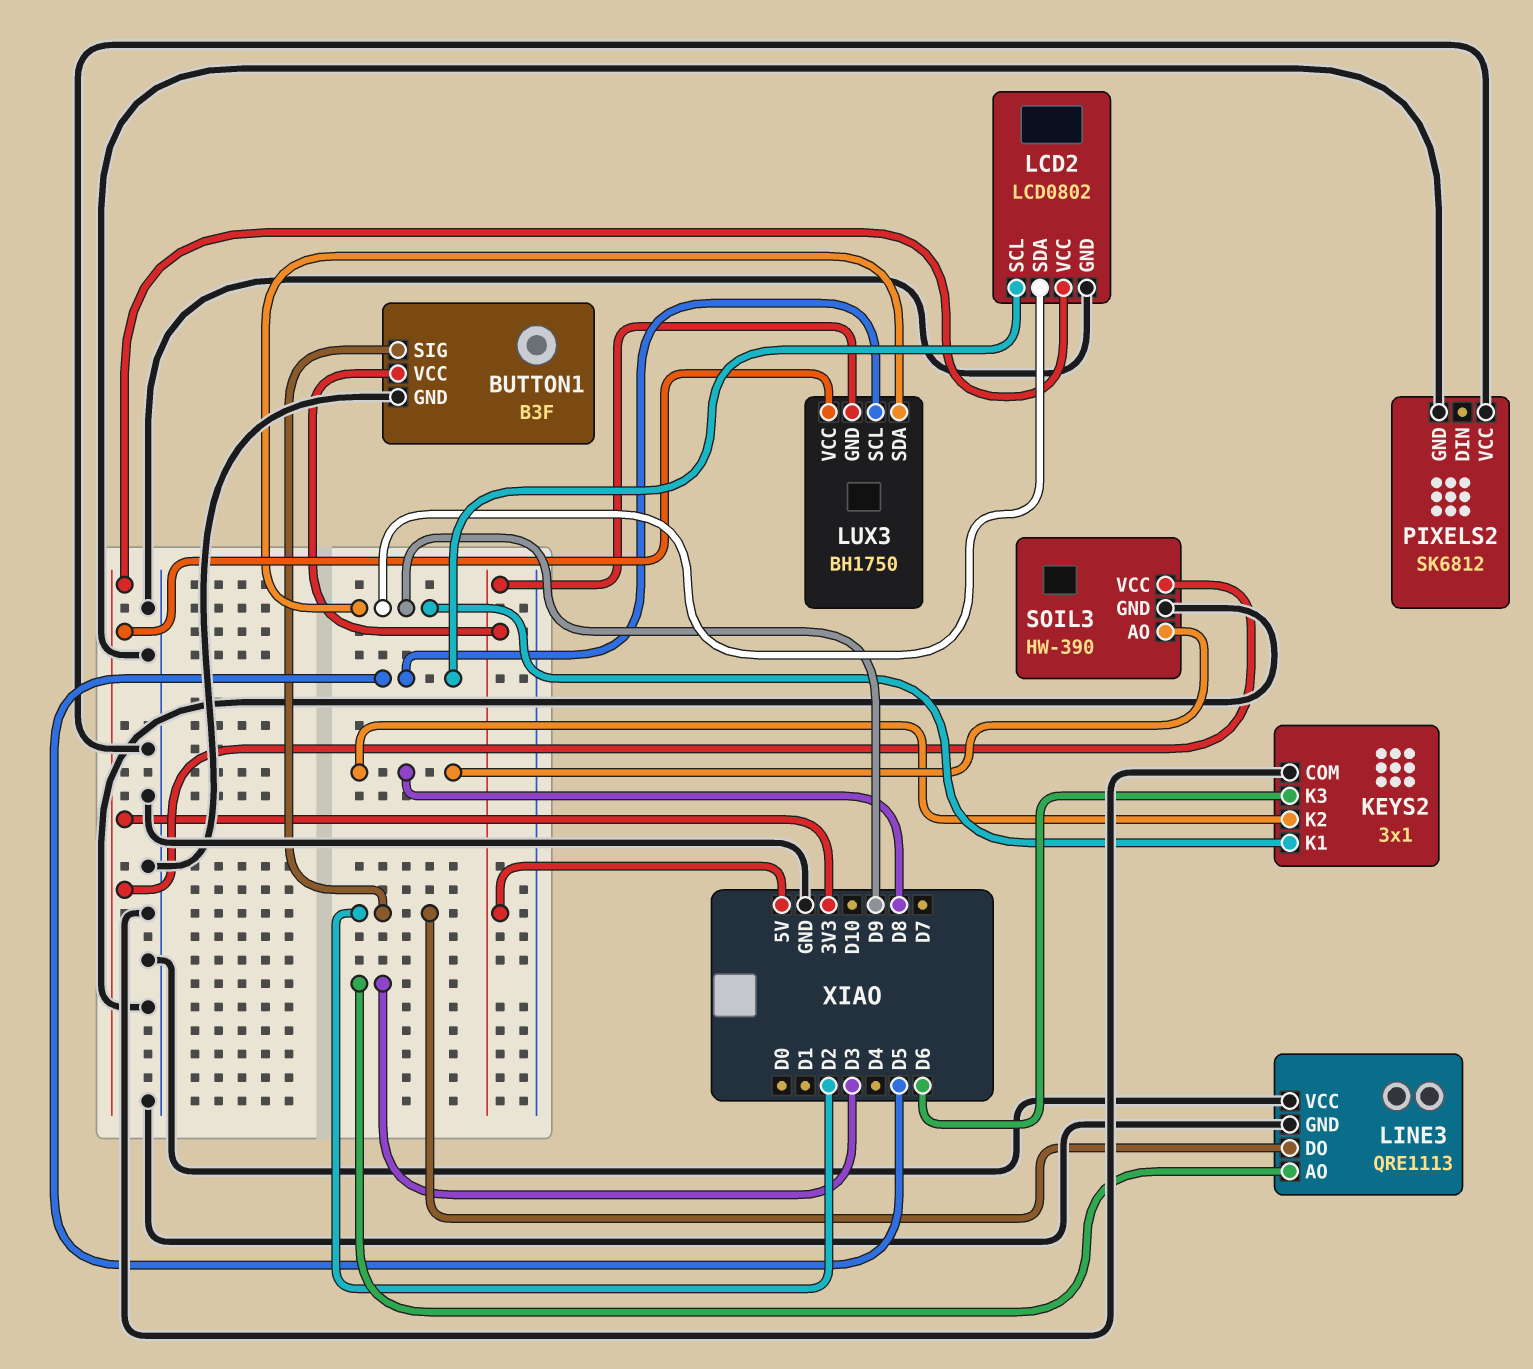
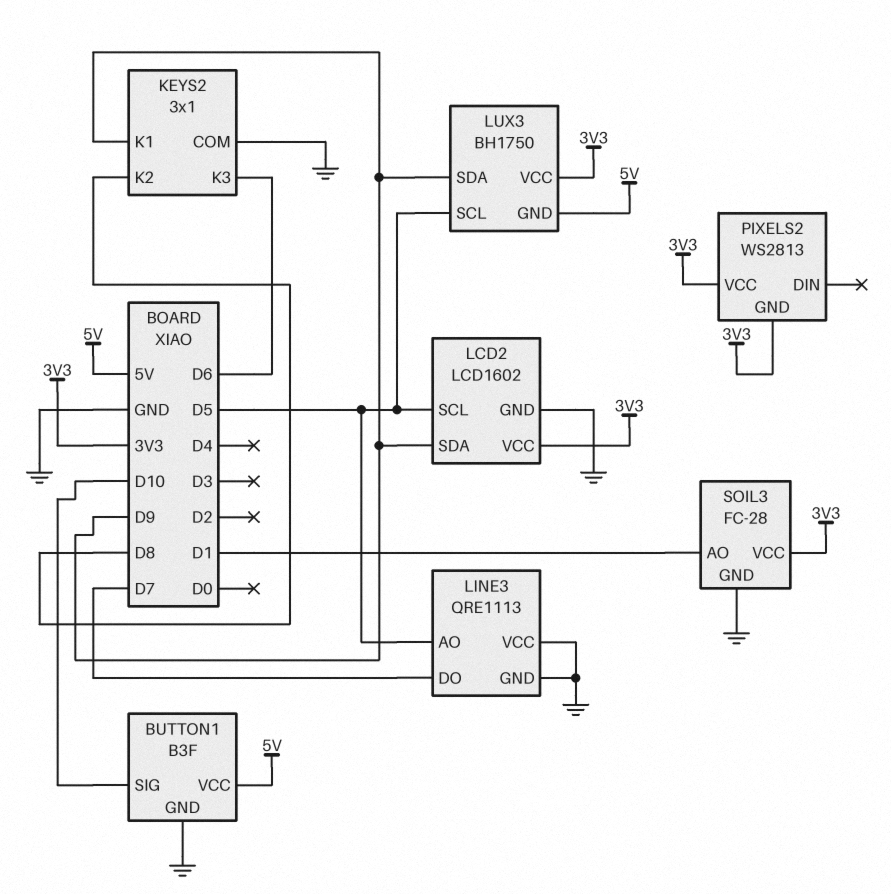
BUTTON1 pin SIG: D2 -> D10
LCD2: LCD0802 -> LCD1602
LINE3 pin AO: D3 -> D5
LINE3 pin DO: D2 -> D7
PIXELS2: SK6812 -> WS2813
PIXELS2 pin GND: GND -> 3V3
PIXELS2 pin VCC: GND -> 3V3
SOIL3: HW-390 -> FC-28
SOIL3 pin AO: D8 -> D1

